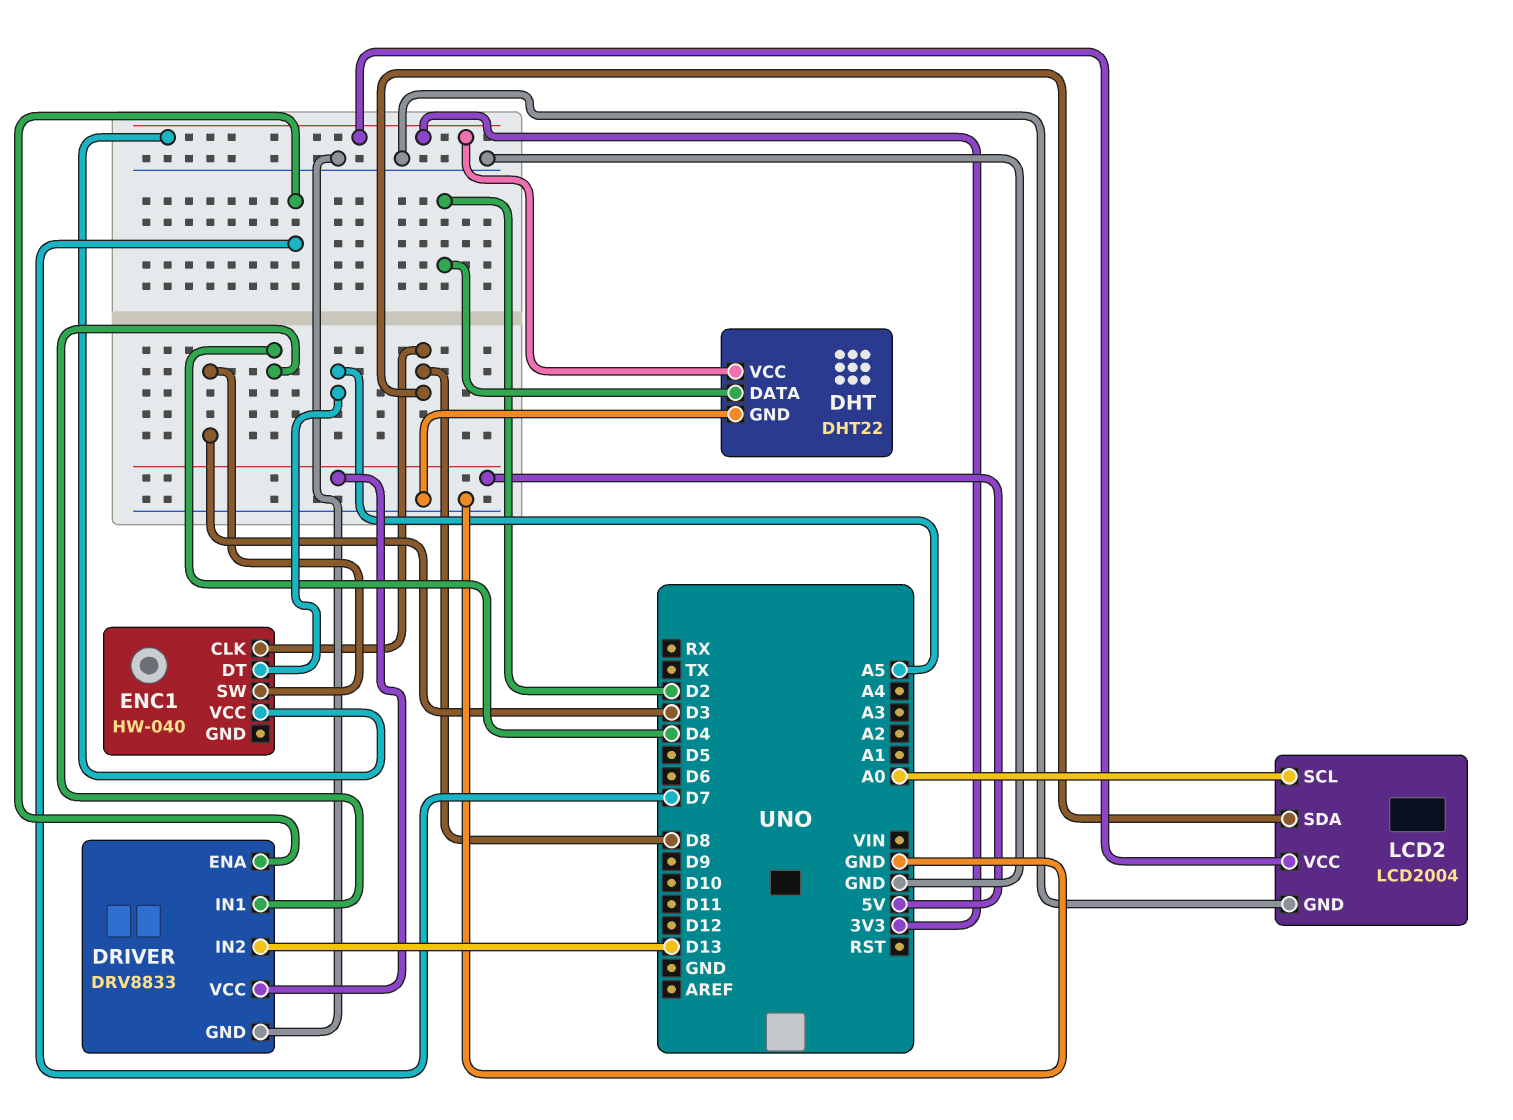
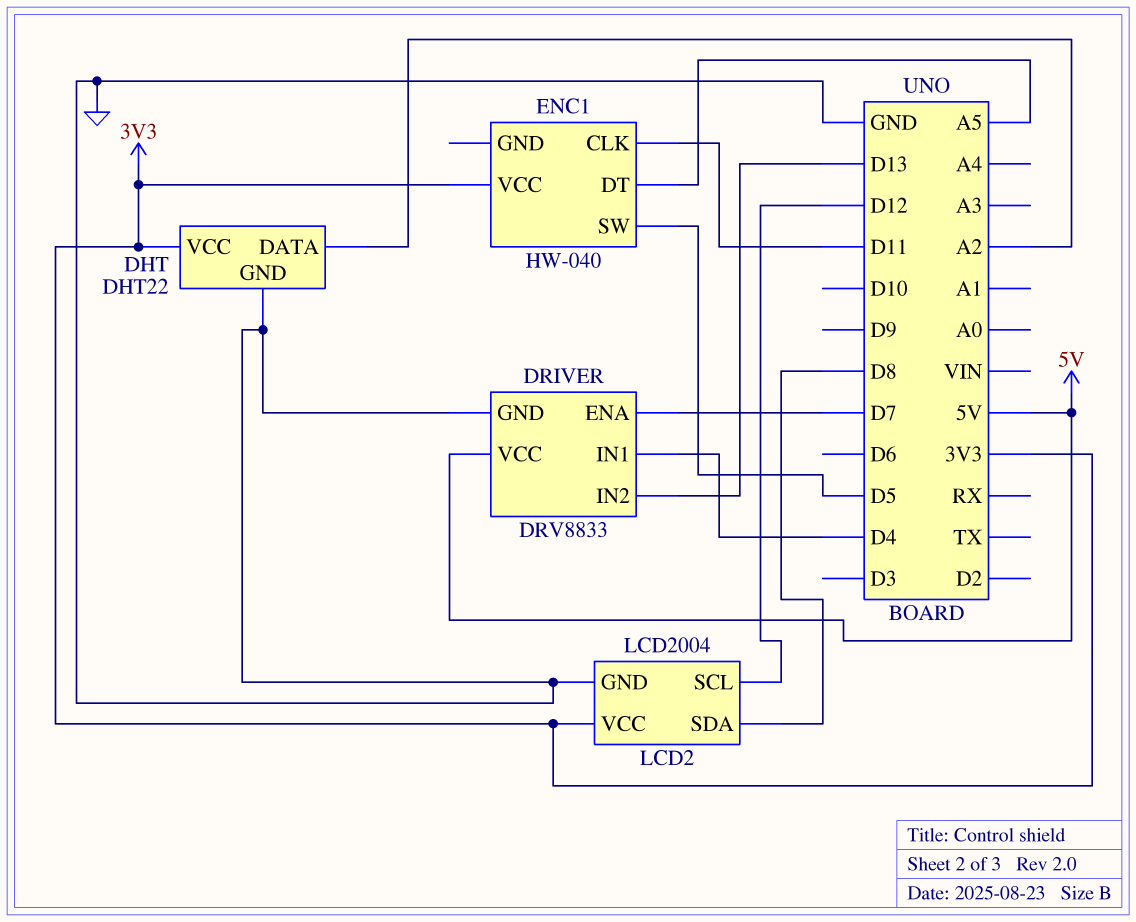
DHT pin DATA: D2 -> A2
ENC1 pin CLK: D8 -> D11
ENC1 pin SW: D3 -> D5
LCD2 pin SCL: A0 -> D12

